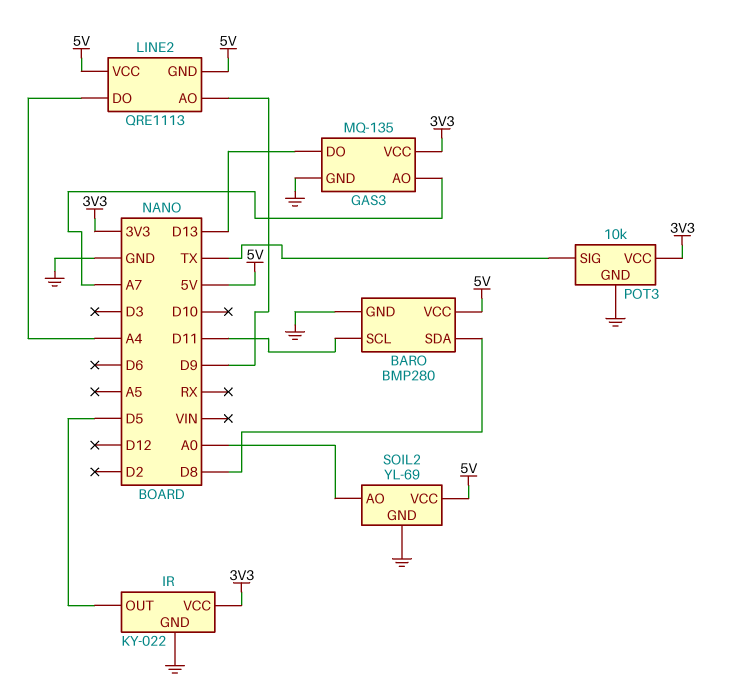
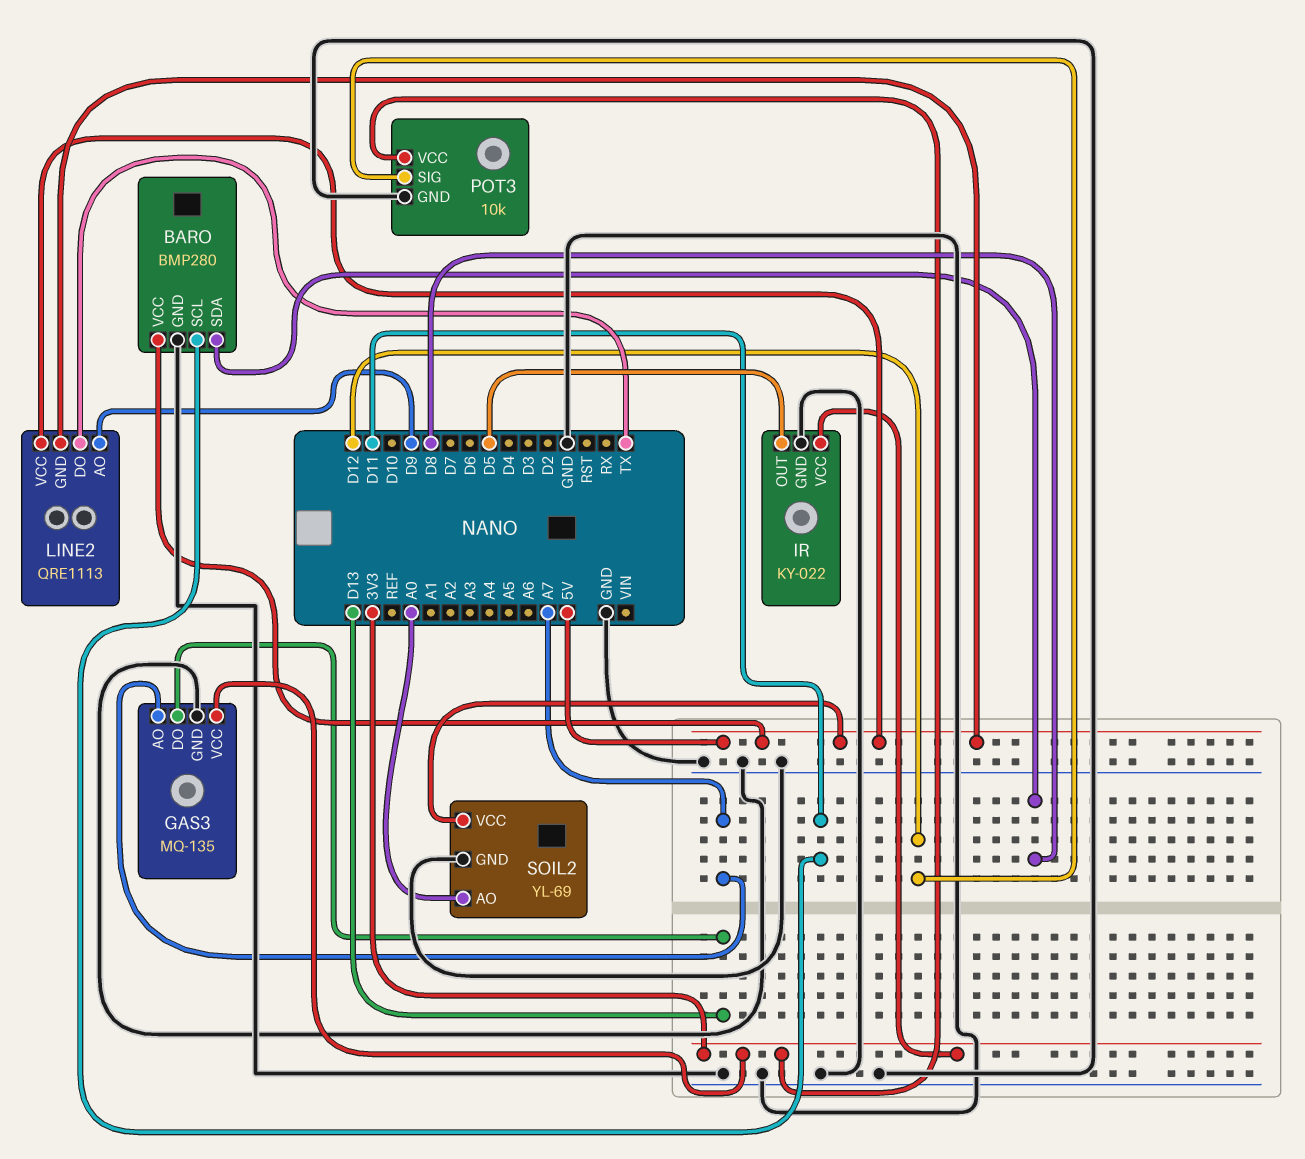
LINE2 pin DO: A4 -> TX
POT3 pin SIG: TX -> D12

